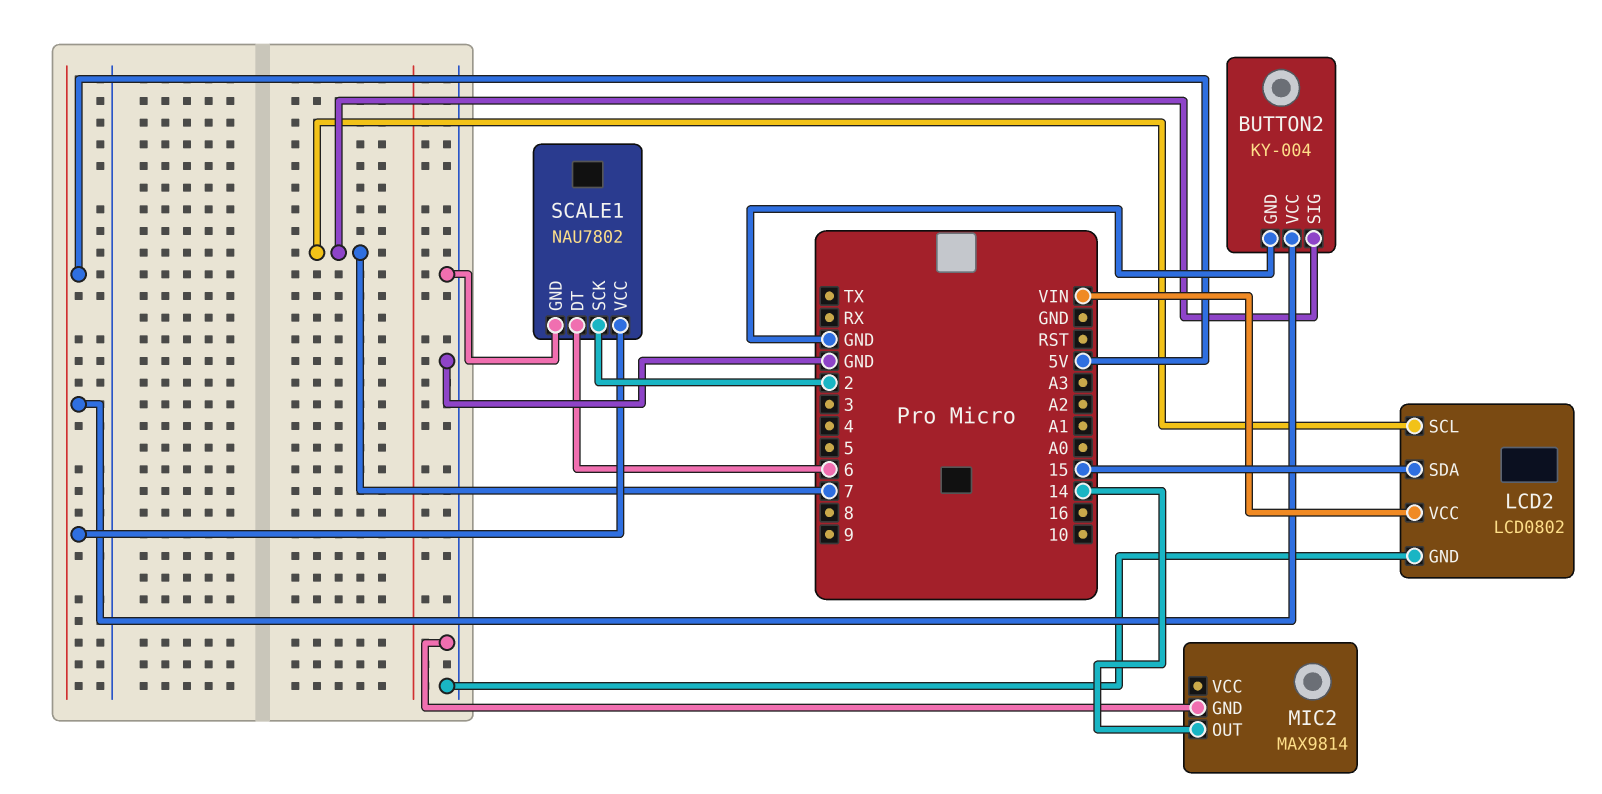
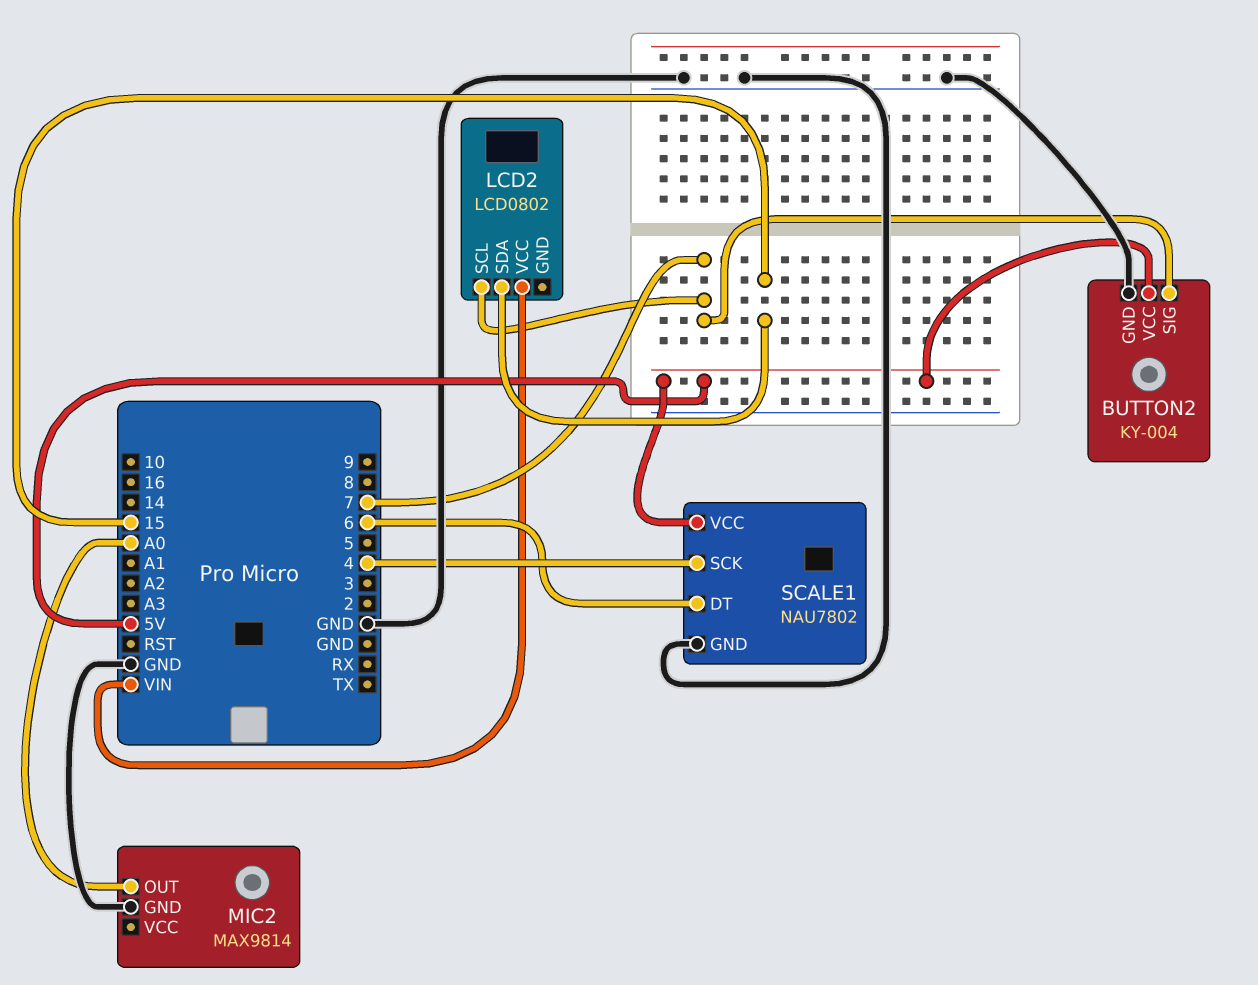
LCD2 pin GND: GND -> none
MIC2 pin OUT: 14 -> A0
SCALE1 pin SCK: 2 -> 4

